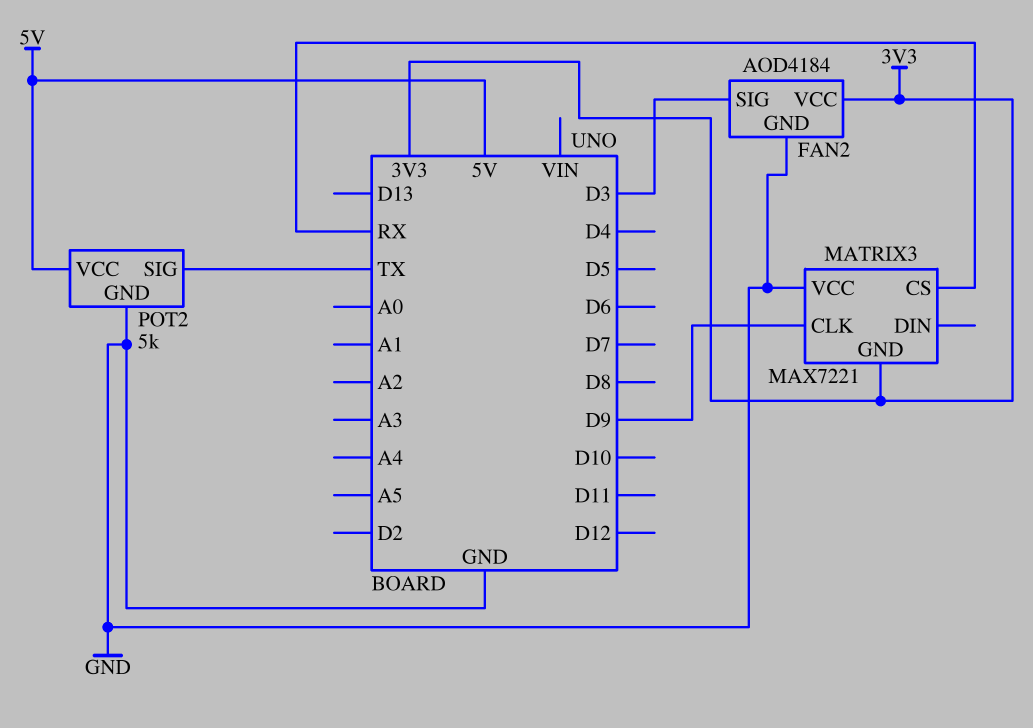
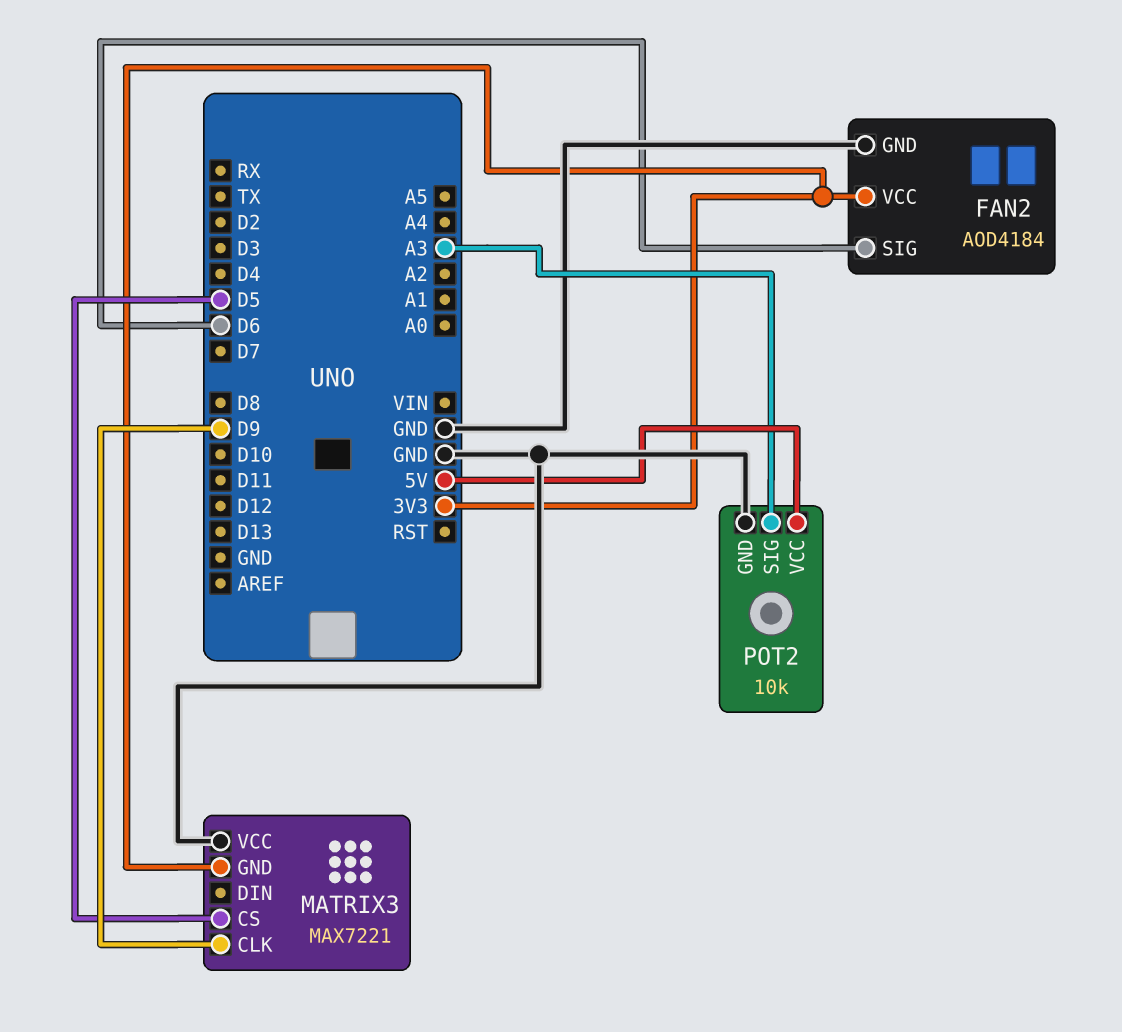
FAN2 pin SIG: D3 -> D6
MATRIX3 pin CS: RX -> D5
POT2: 5k -> 10k
POT2 pin SIG: TX -> A3

